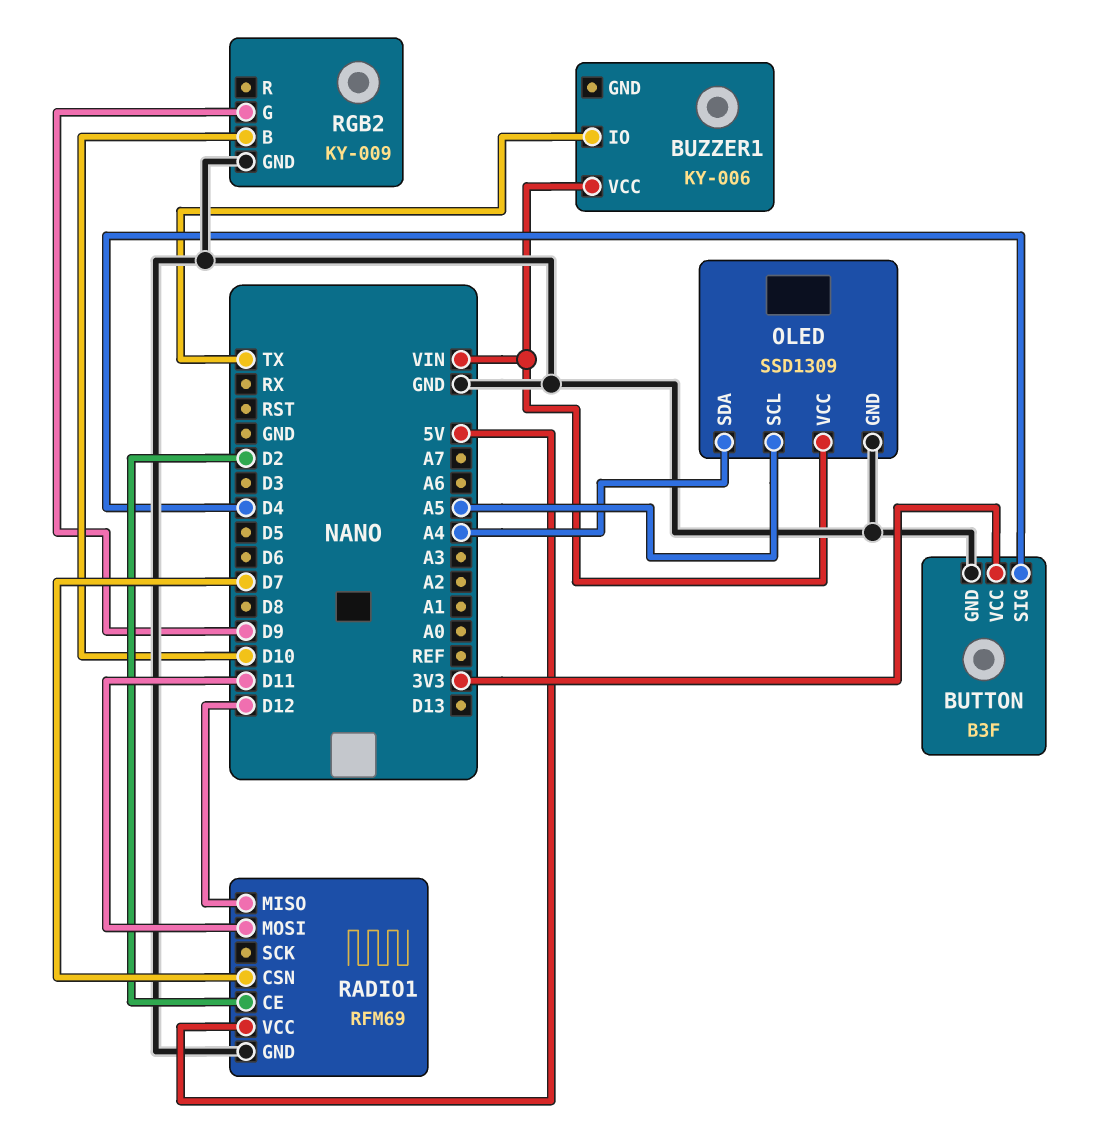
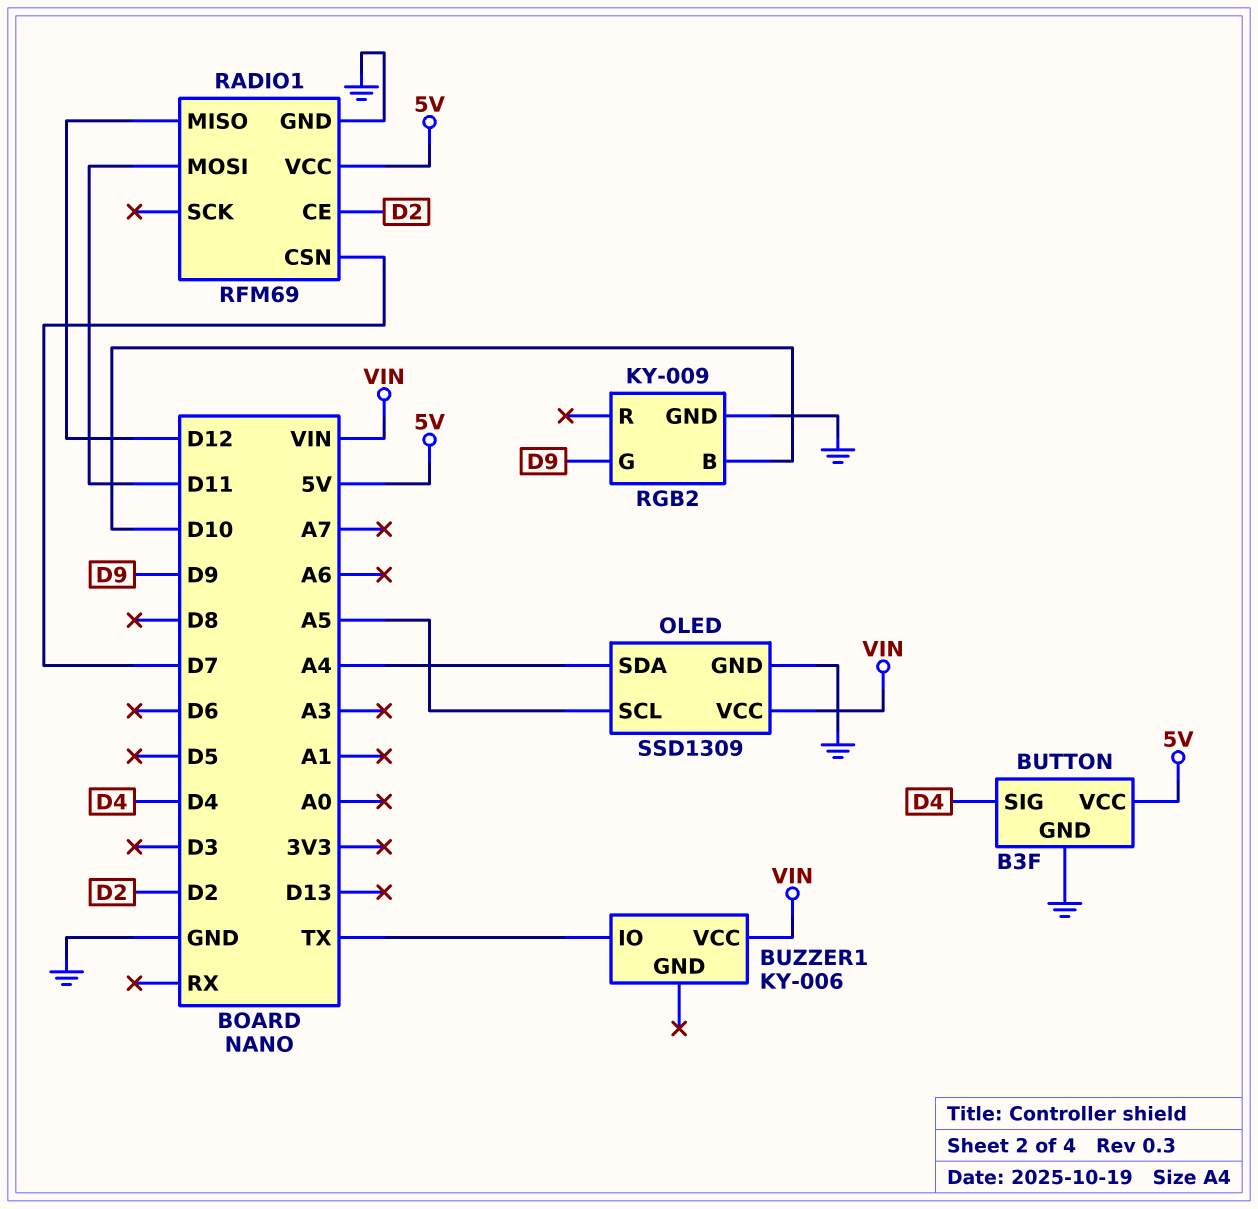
BUTTON pin VCC: 3V3 -> 5V

